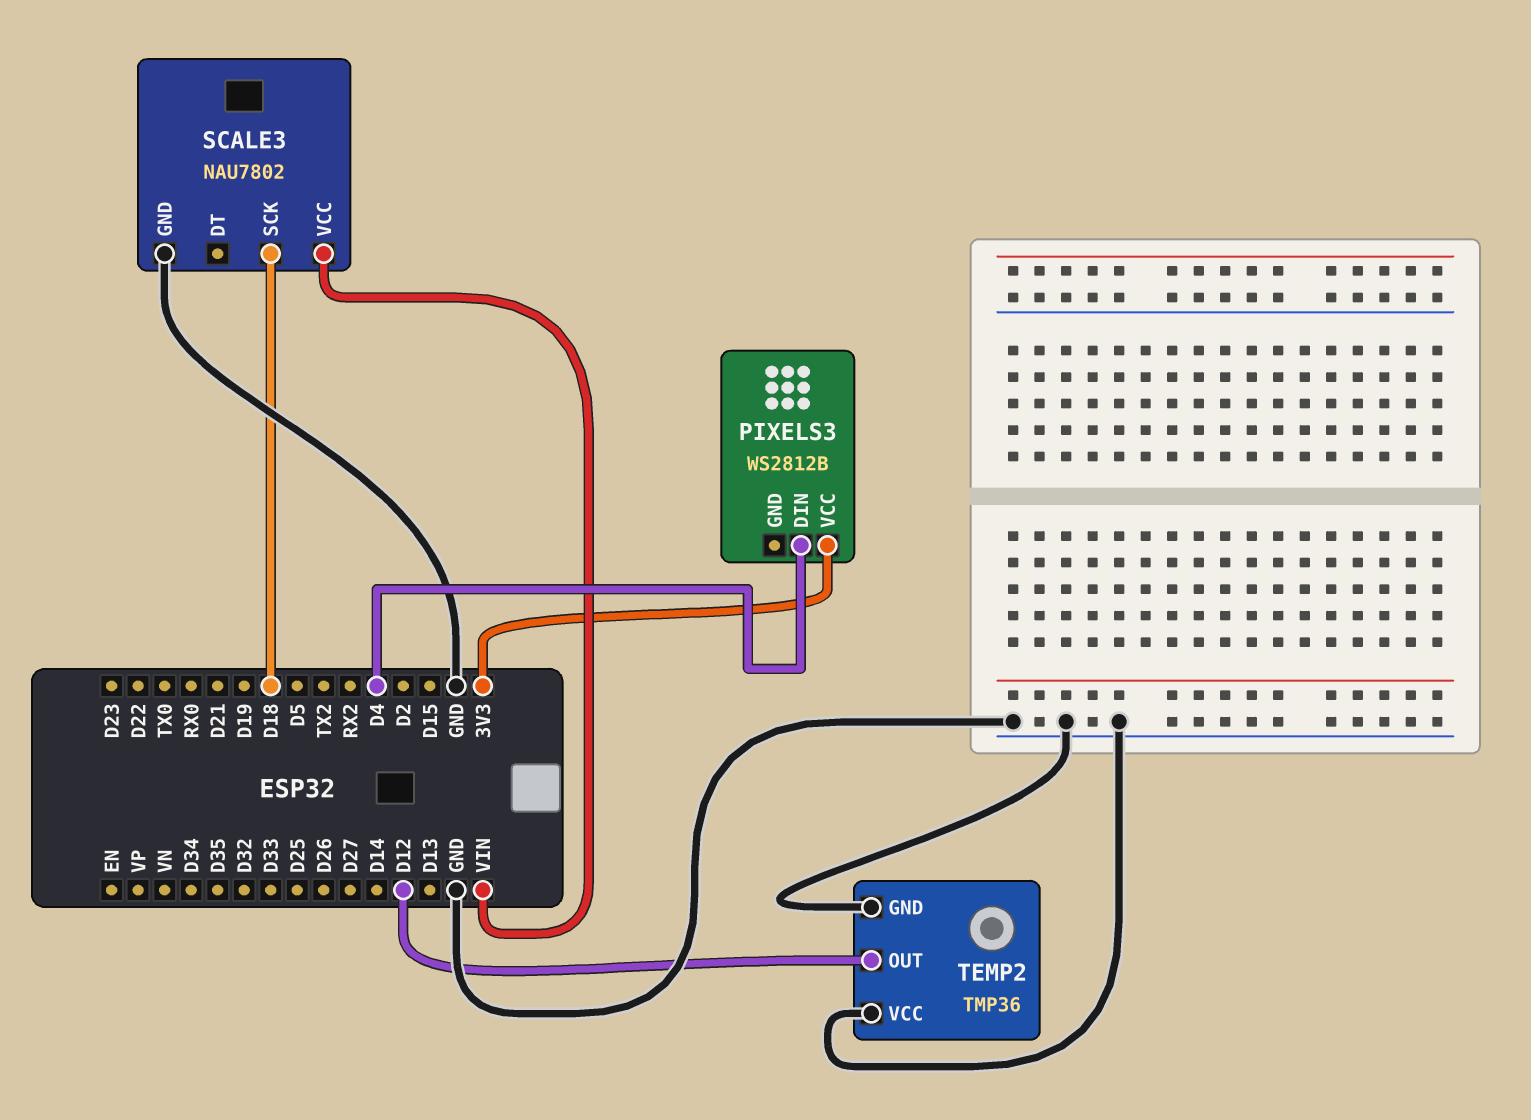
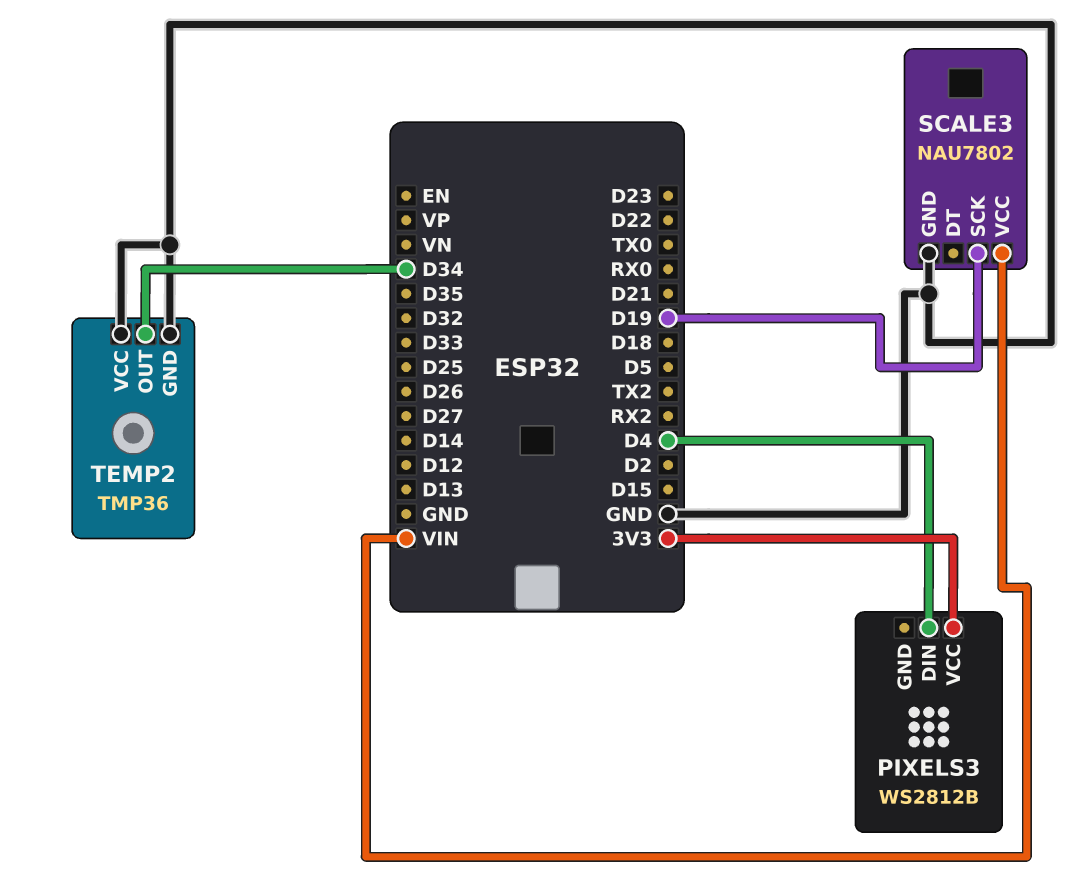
SCALE3 pin SCK: D18 -> D19
TEMP2 pin OUT: D12 -> D34

